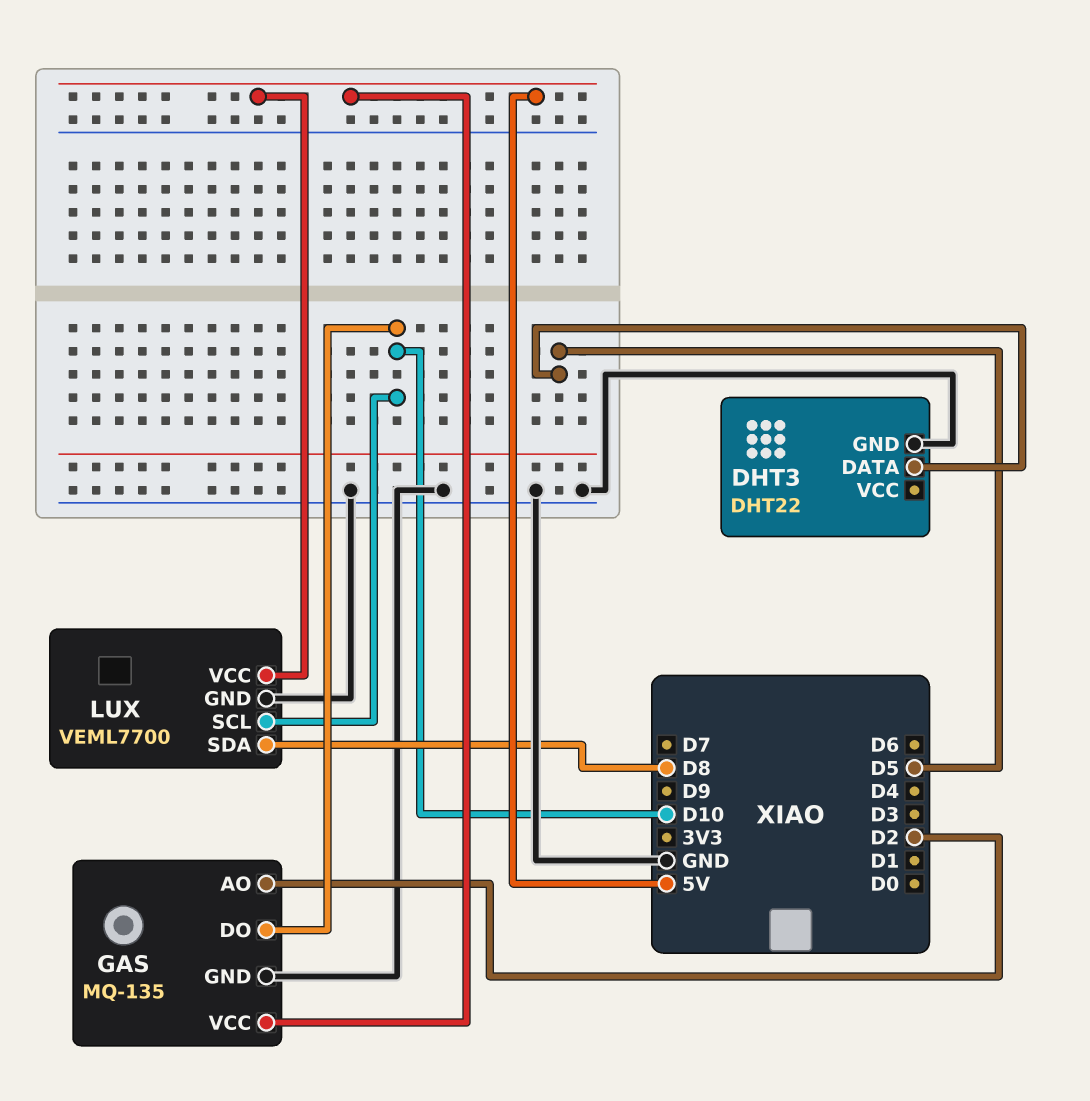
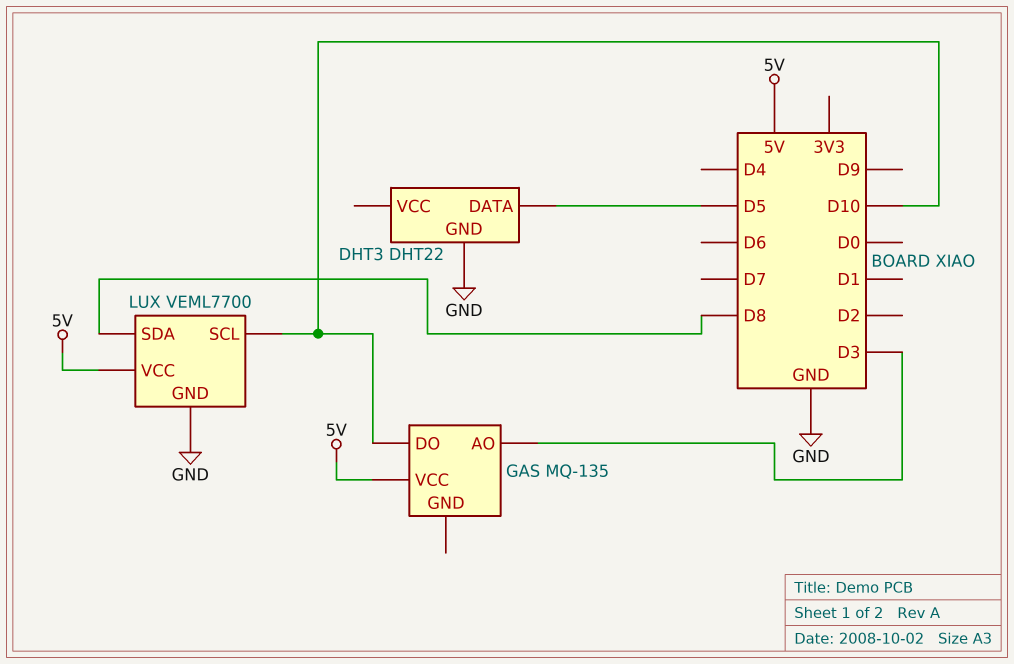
GAS pin AO: D2 -> D3
GAS pin GND: GND -> none

